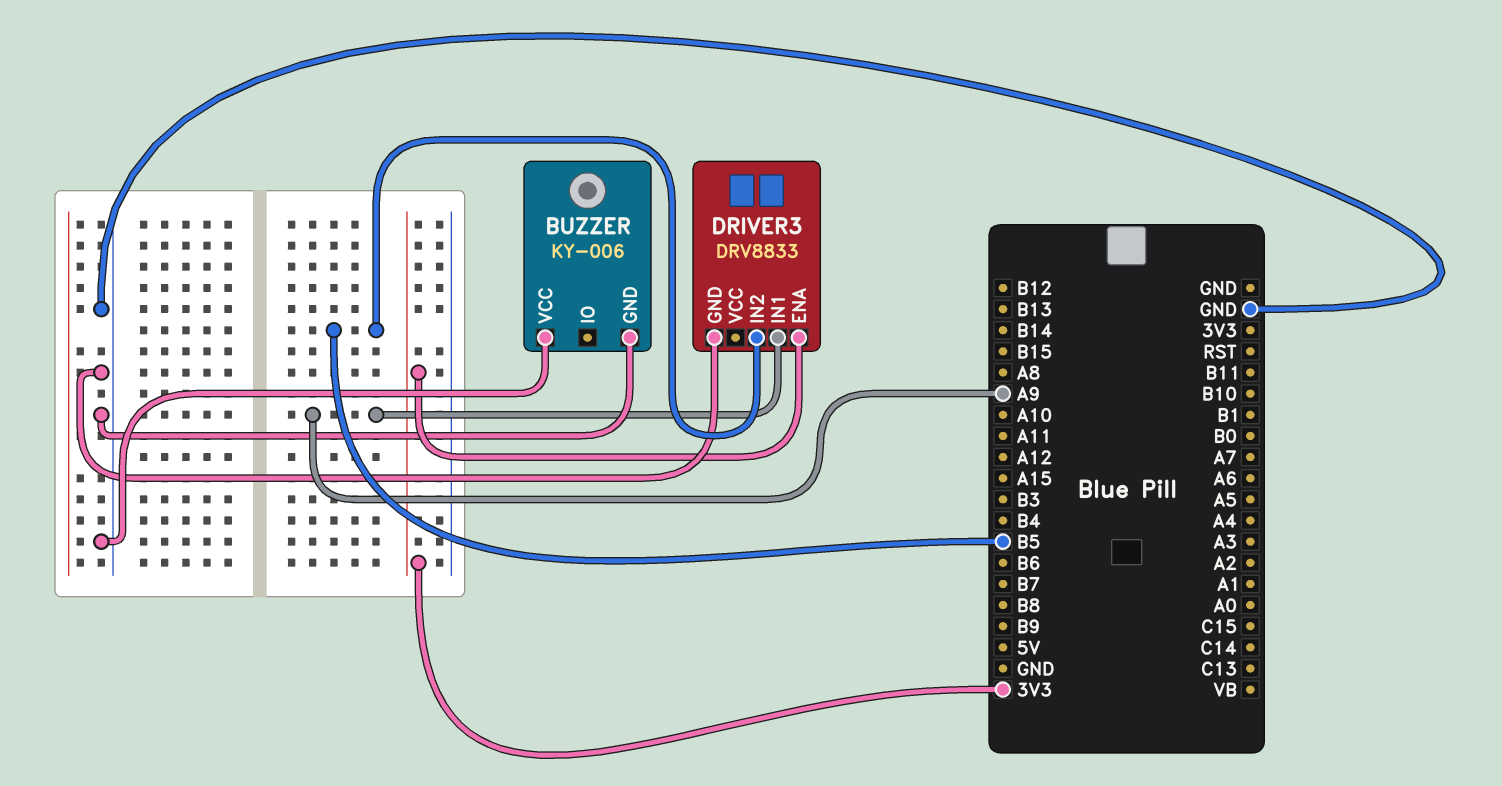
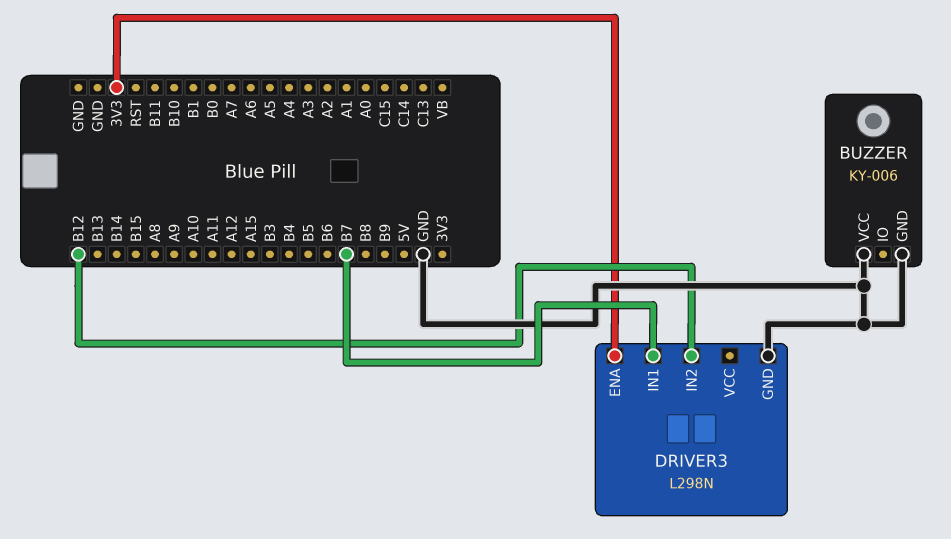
DRIVER3: DRV8833 -> L298N
DRIVER3 pin IN1: A9 -> B7
DRIVER3 pin IN2: B5 -> B12

